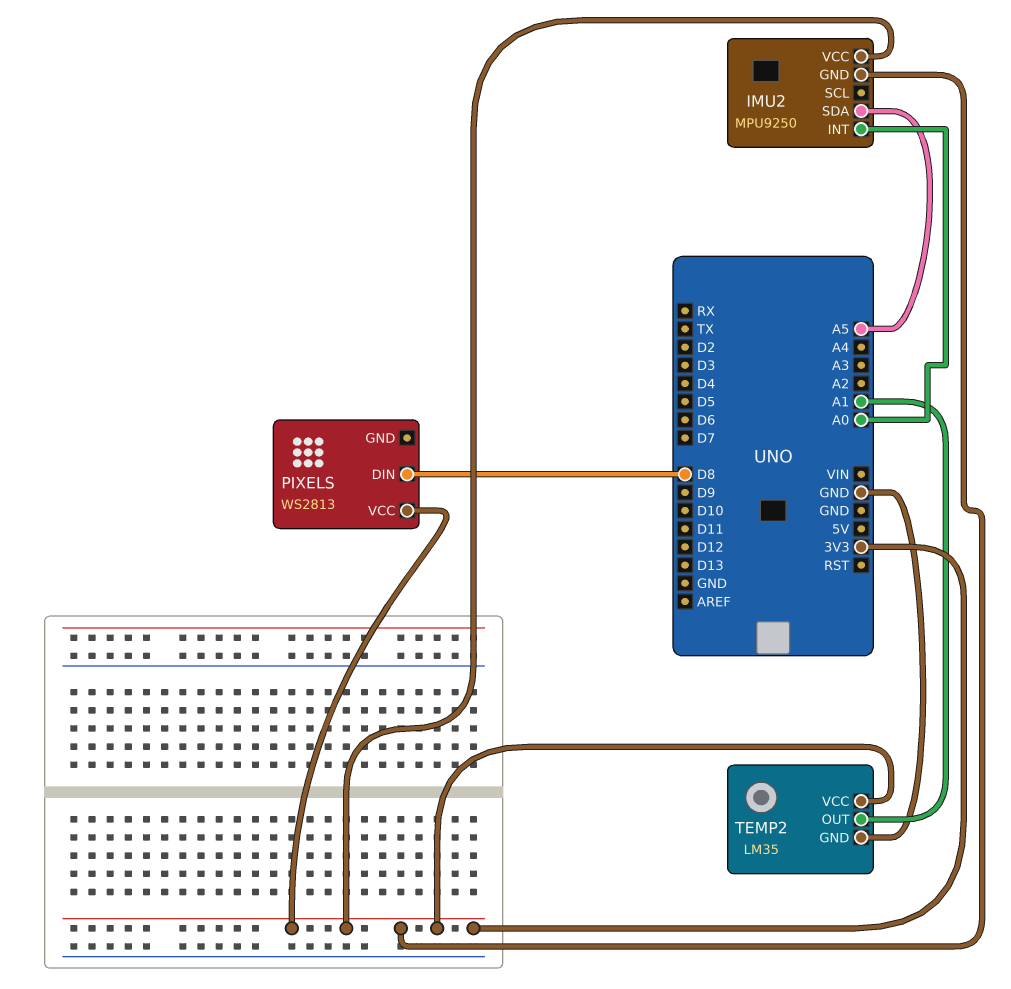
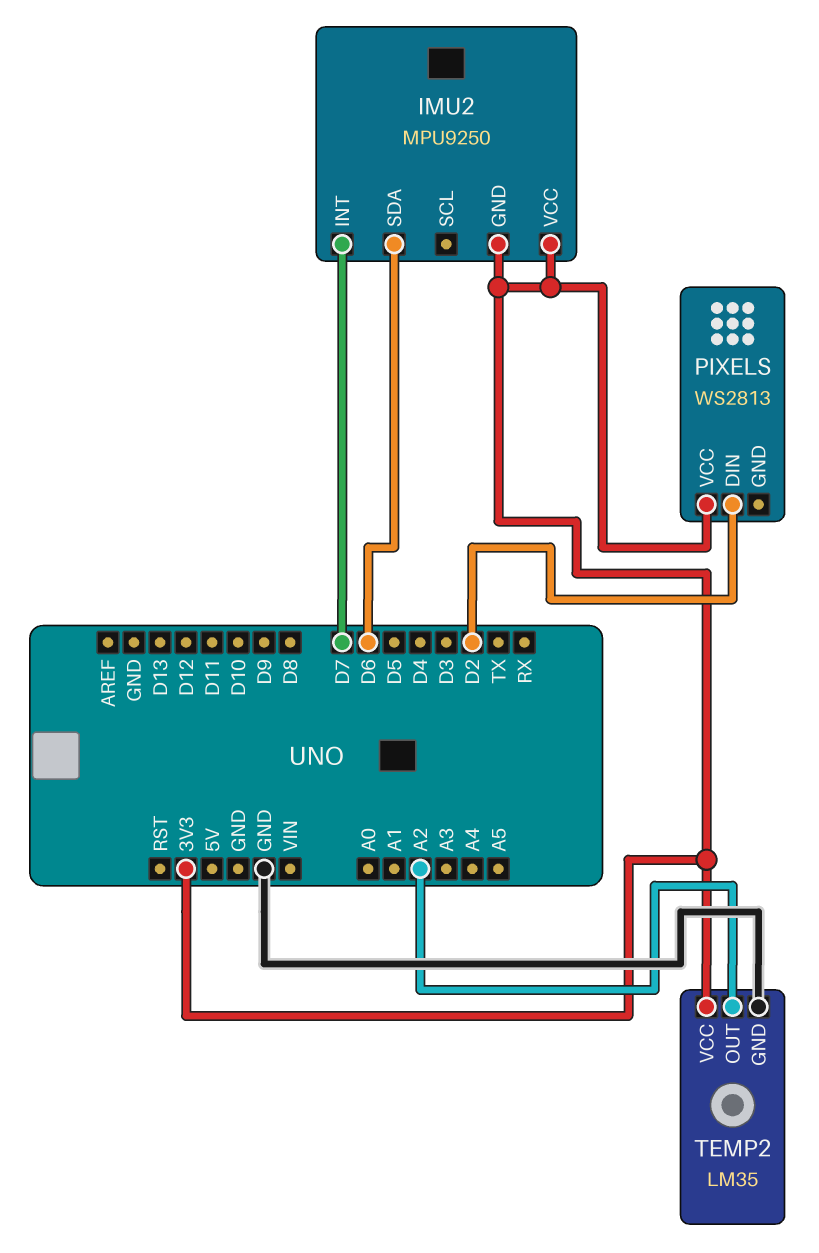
IMU2 pin INT: A0 -> D7
IMU2 pin SDA: A5 -> D6
PIXELS pin DIN: D8 -> D2
TEMP2 pin OUT: A1 -> A2

